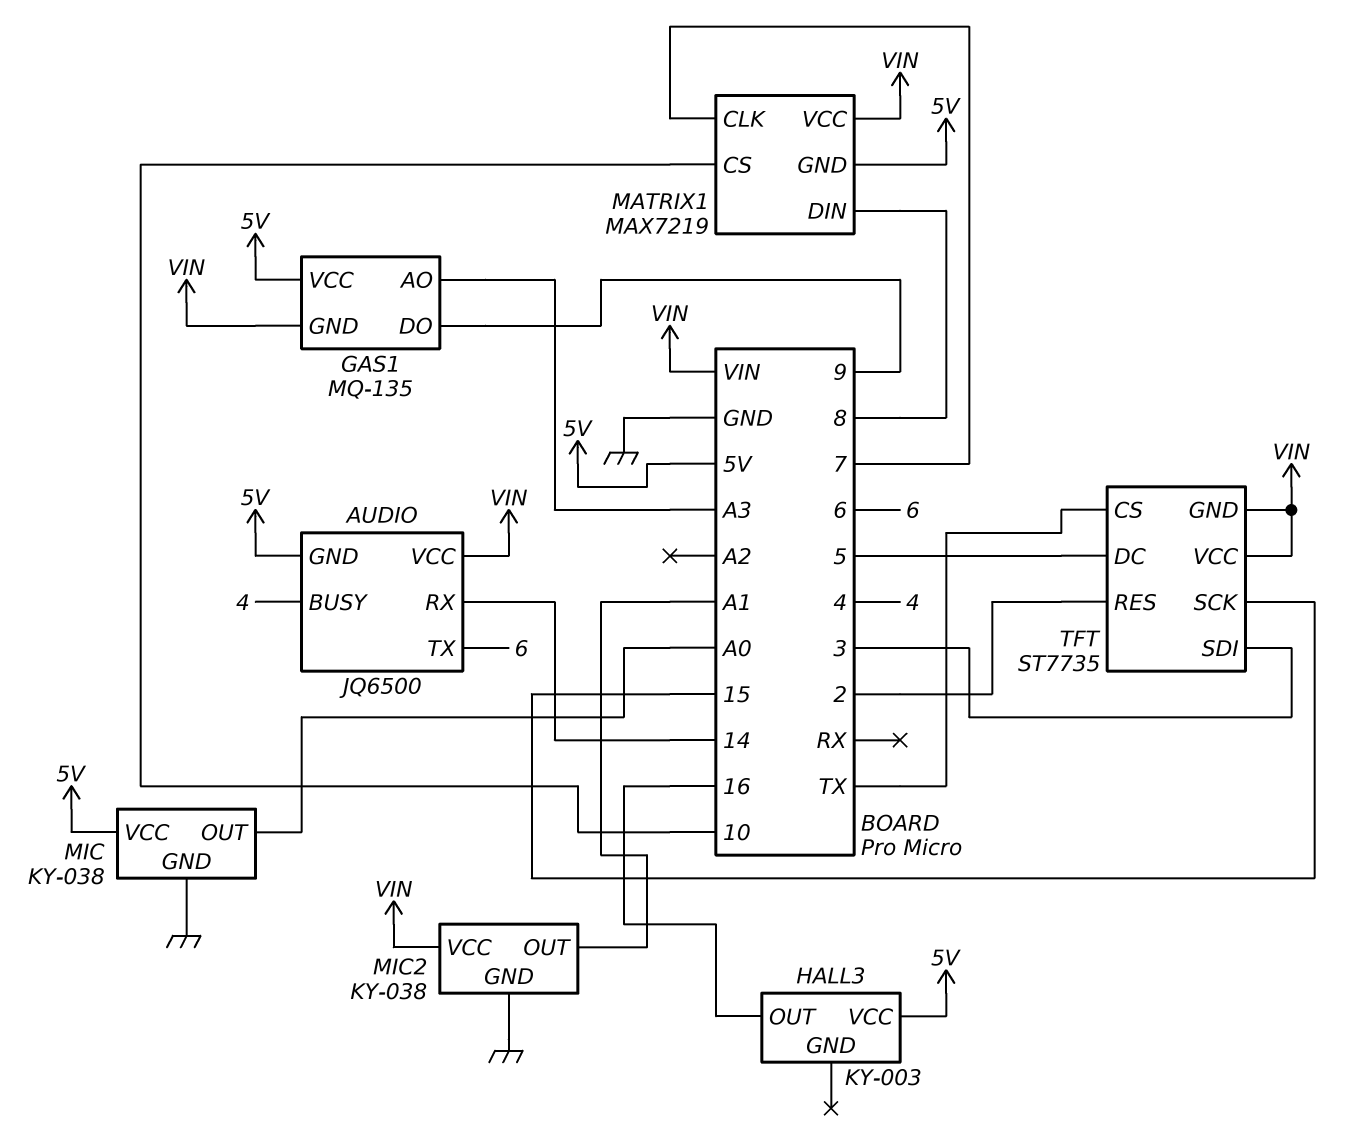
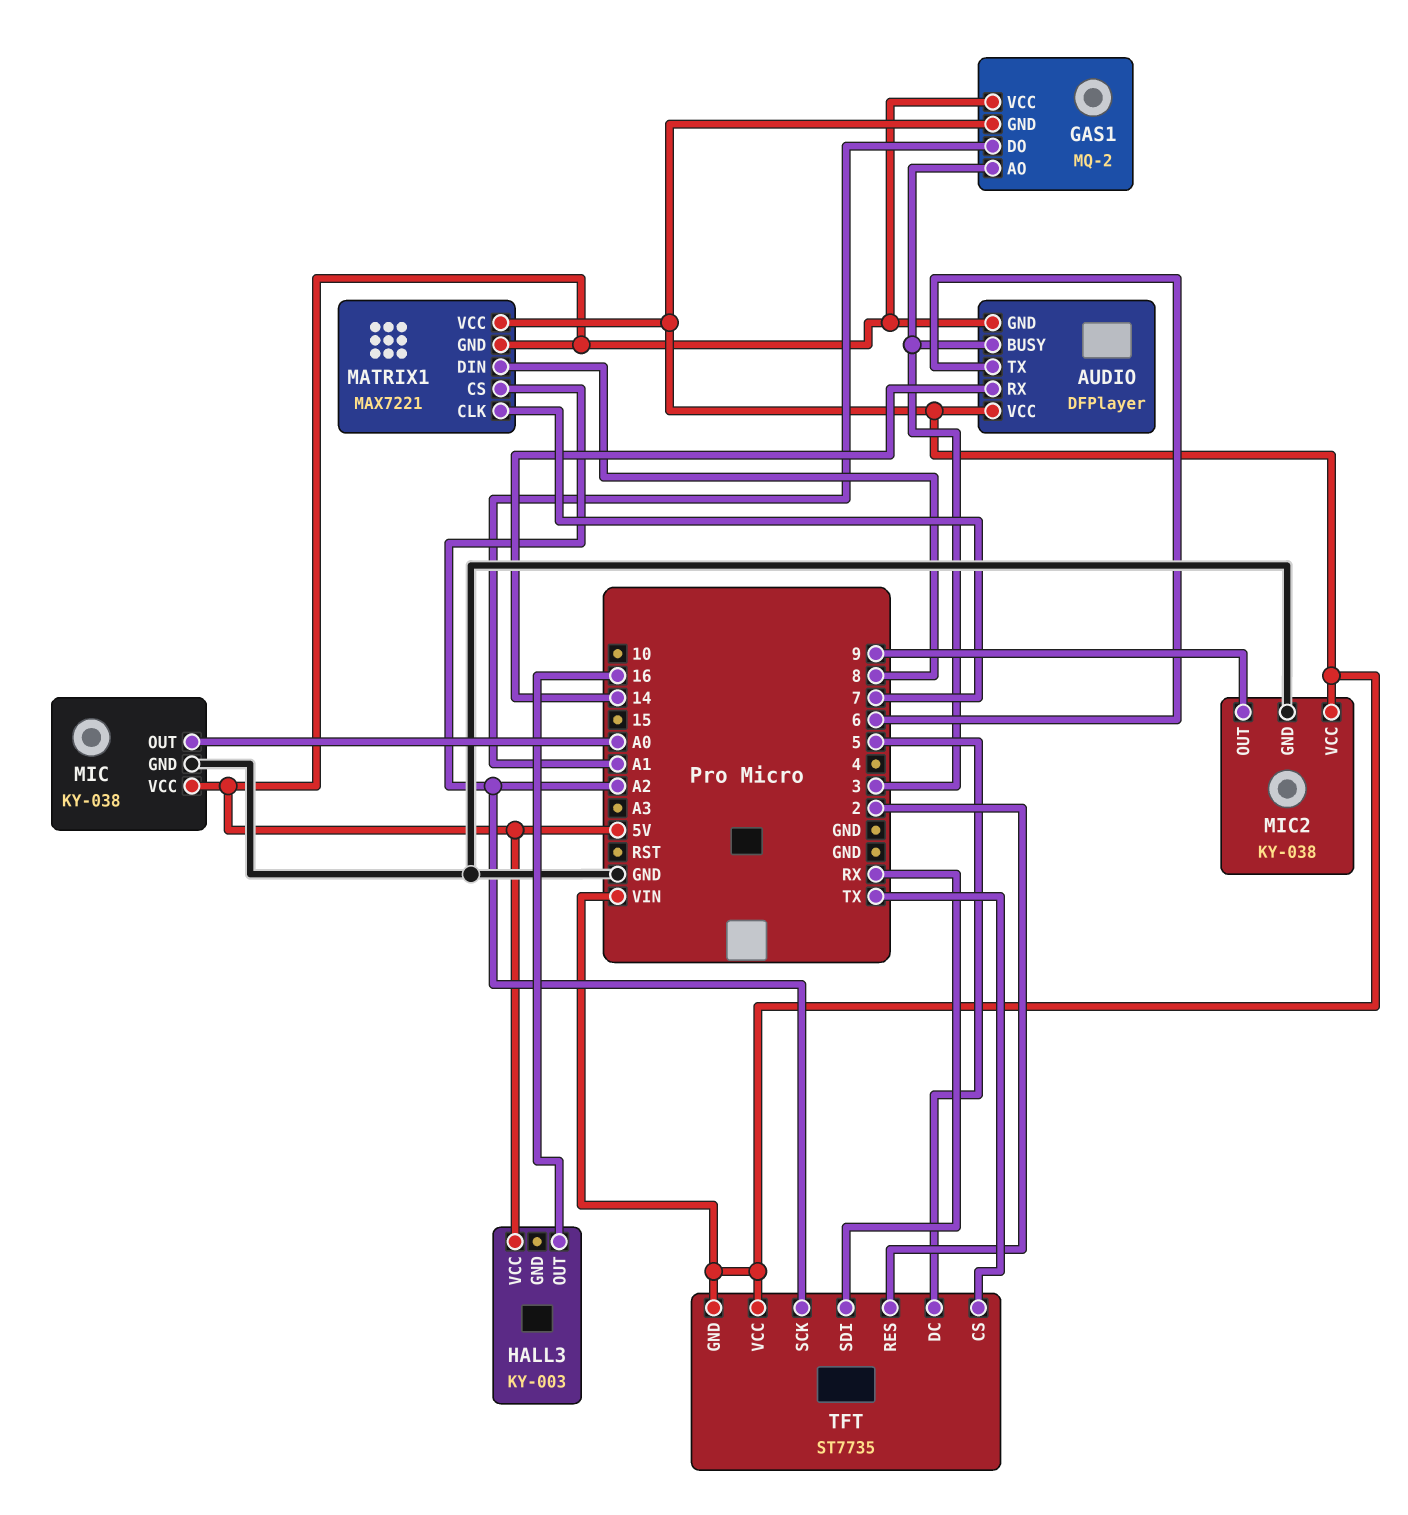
AUDIO: JQ6500 -> DFPlayer
AUDIO pin BUSY: 4 -> 3
GAS1: MQ-135 -> MQ-2
GAS1 pin AO: A3 -> 3
GAS1 pin DO: 9 -> A1
MATRIX1: MAX7219 -> MAX7221
MATRIX1 pin CS: 10 -> A2
MIC2 pin OUT: A1 -> 9
TFT pin SCK: 15 -> A2
TFT pin SDI: 3 -> RX

